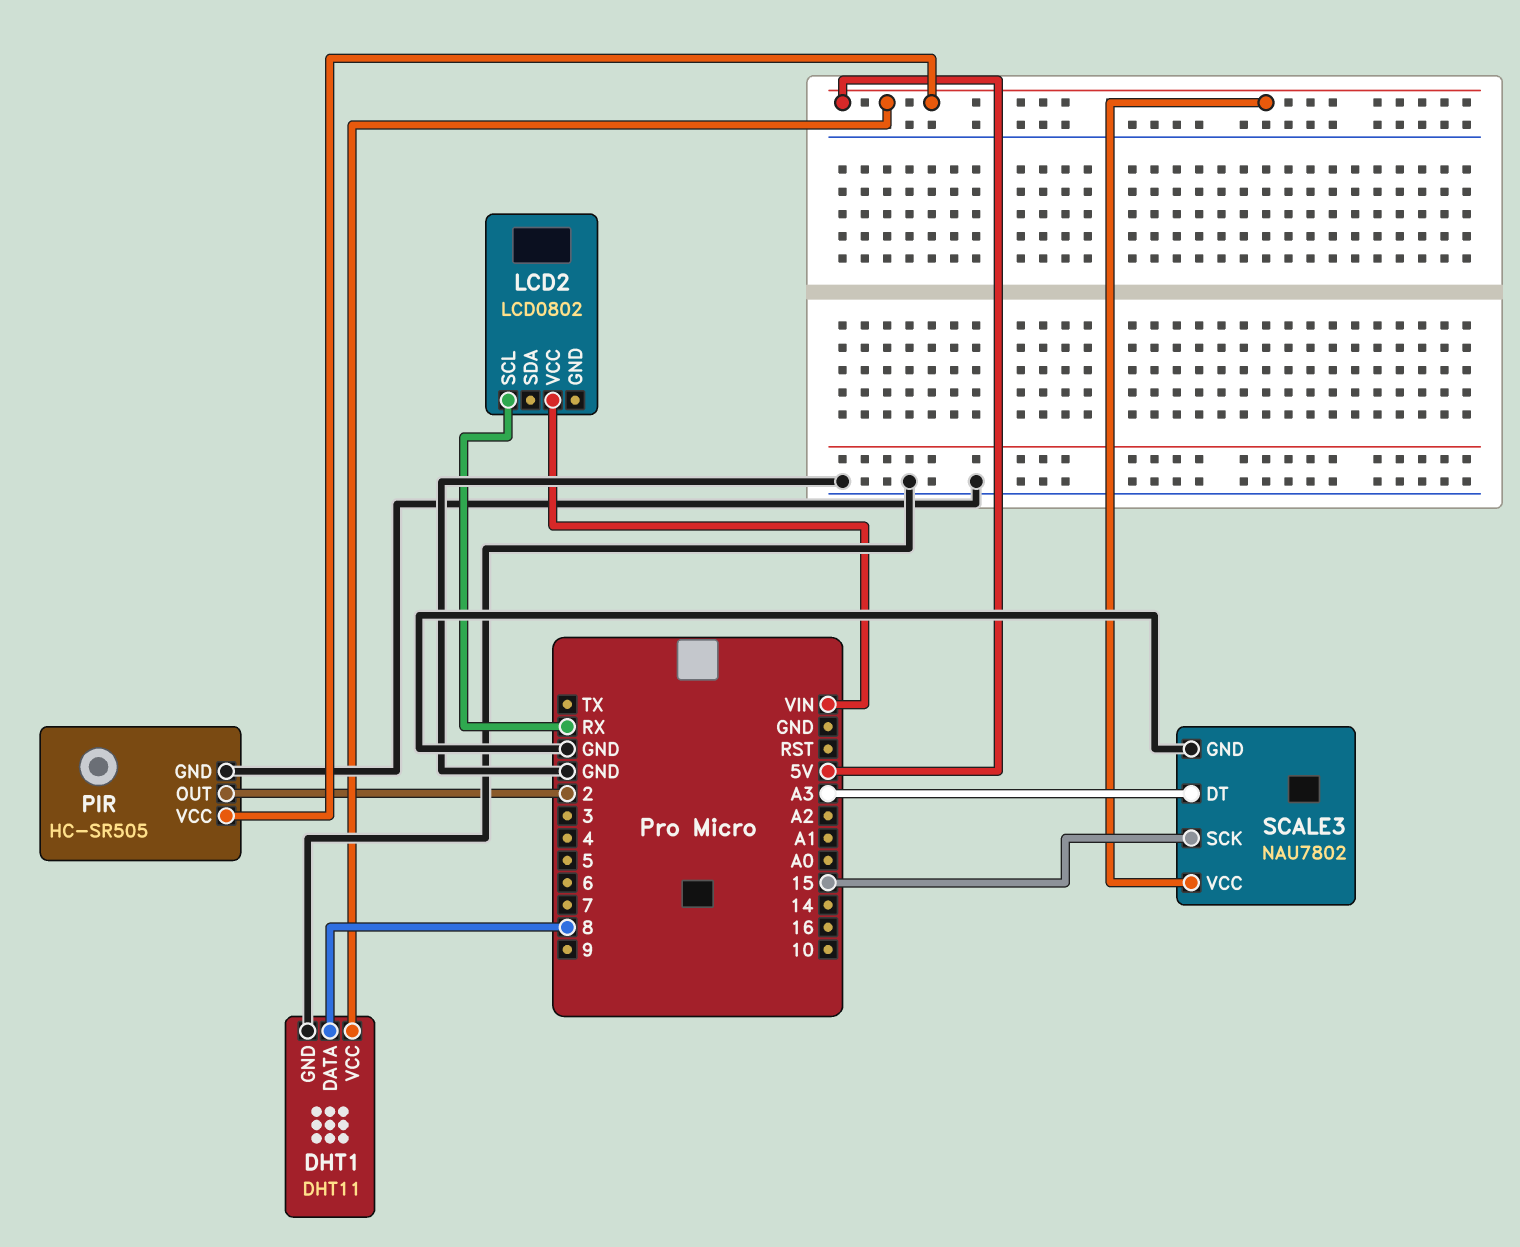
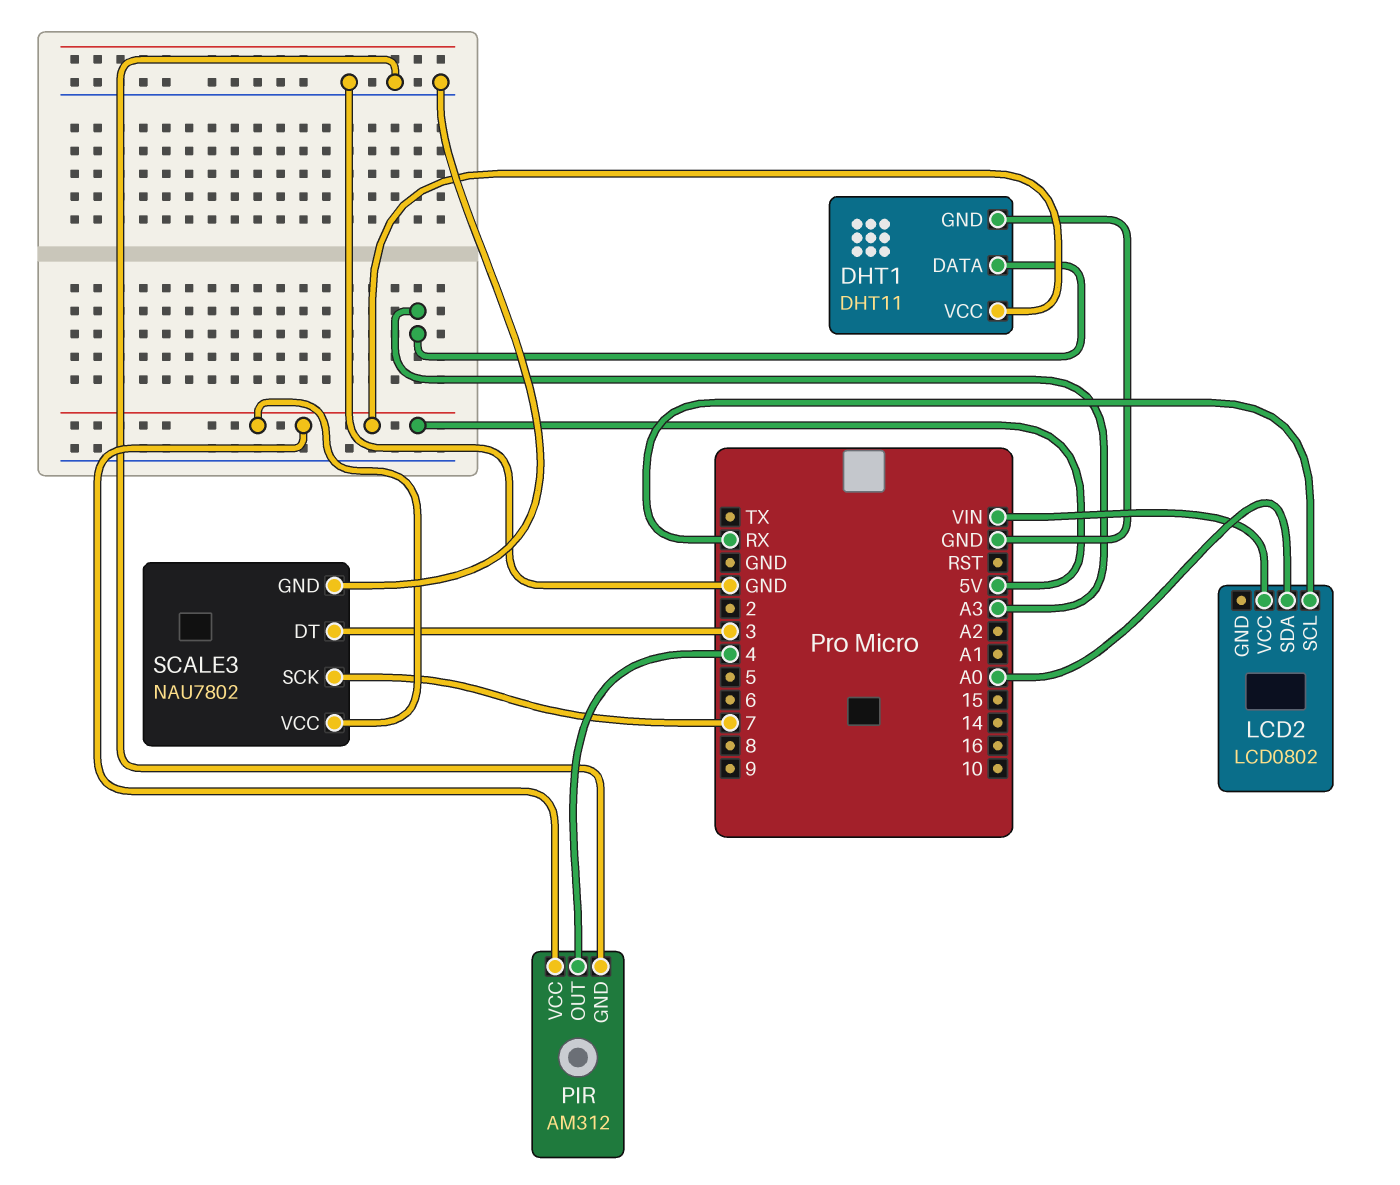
DHT1 pin DATA: 8 -> A3
LCD2 pin SDA: none -> A0
PIR: HC-SR505 -> AM312
PIR pin OUT: 2 -> 4
SCALE3 pin DT: A3 -> 3
SCALE3 pin SCK: 15 -> 7

